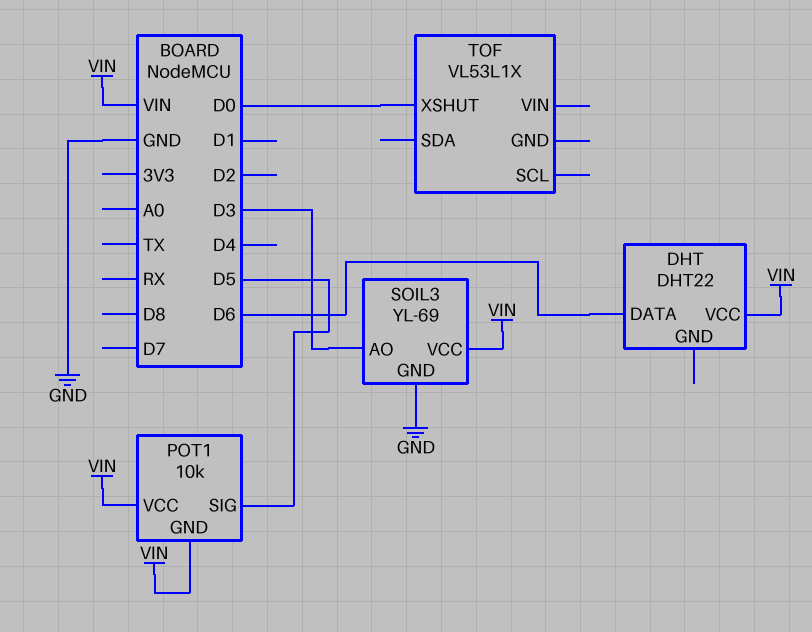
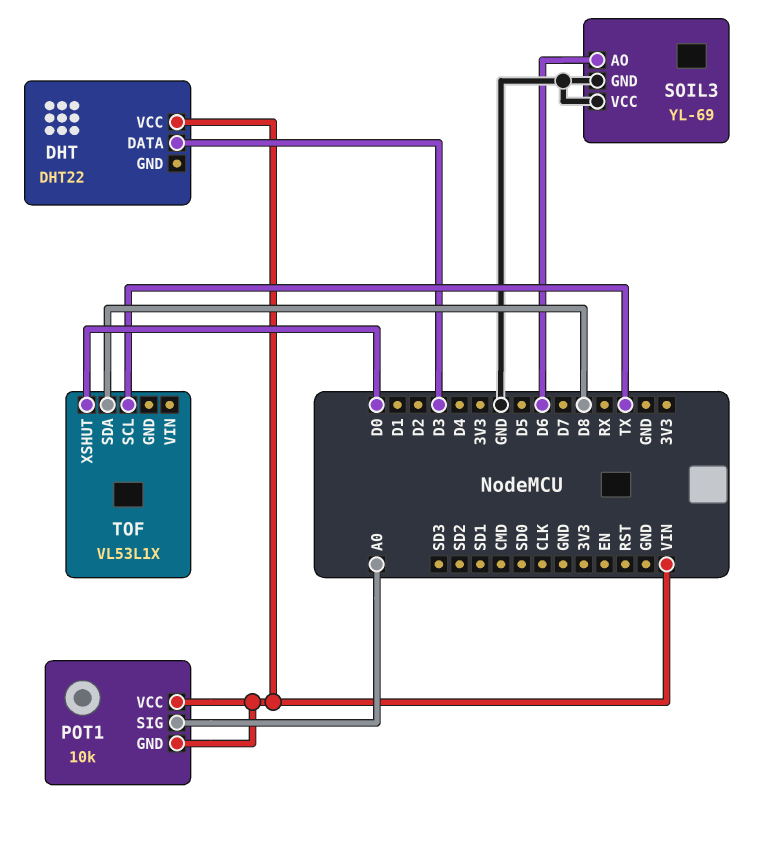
DHT pin DATA: D6 -> D3
POT1 pin SIG: D5 -> A0
SOIL3 pin AO: D3 -> D6
SOIL3 pin VCC: VIN -> GND
TOF pin SCL: none -> TX
TOF pin SDA: none -> D8

